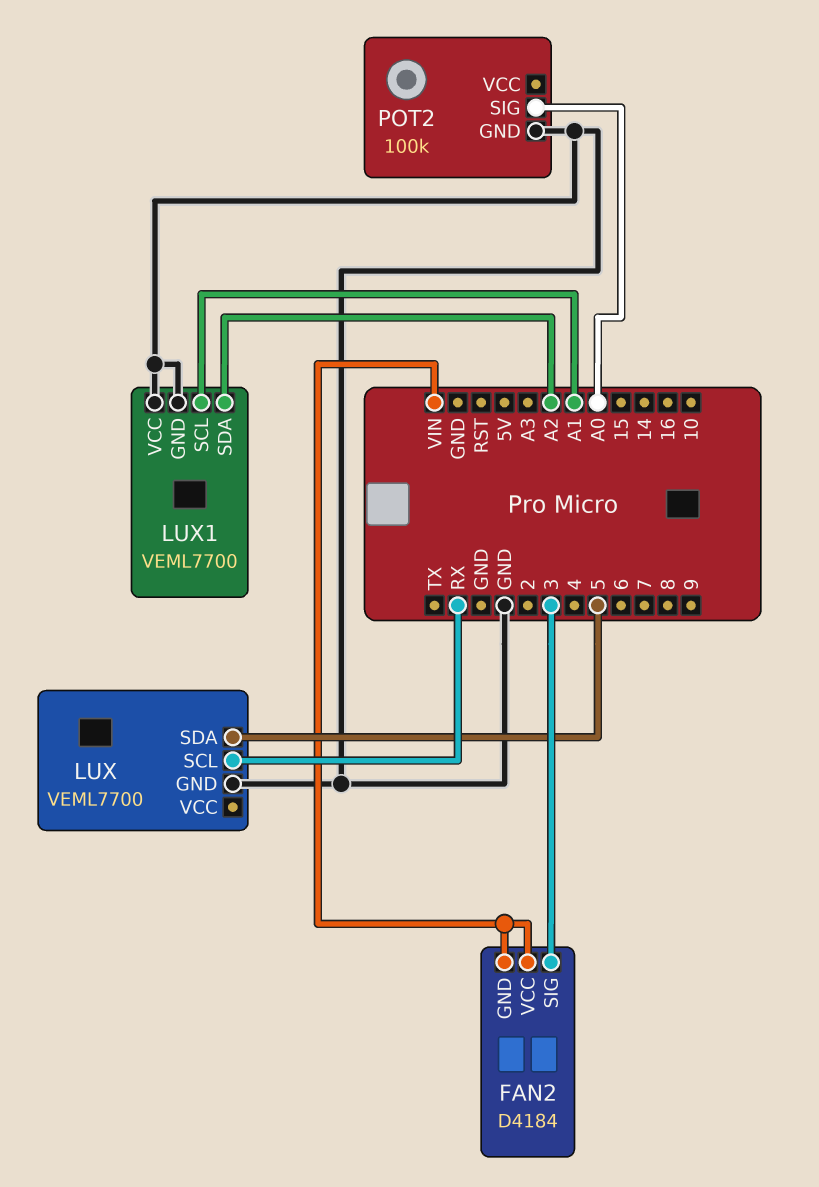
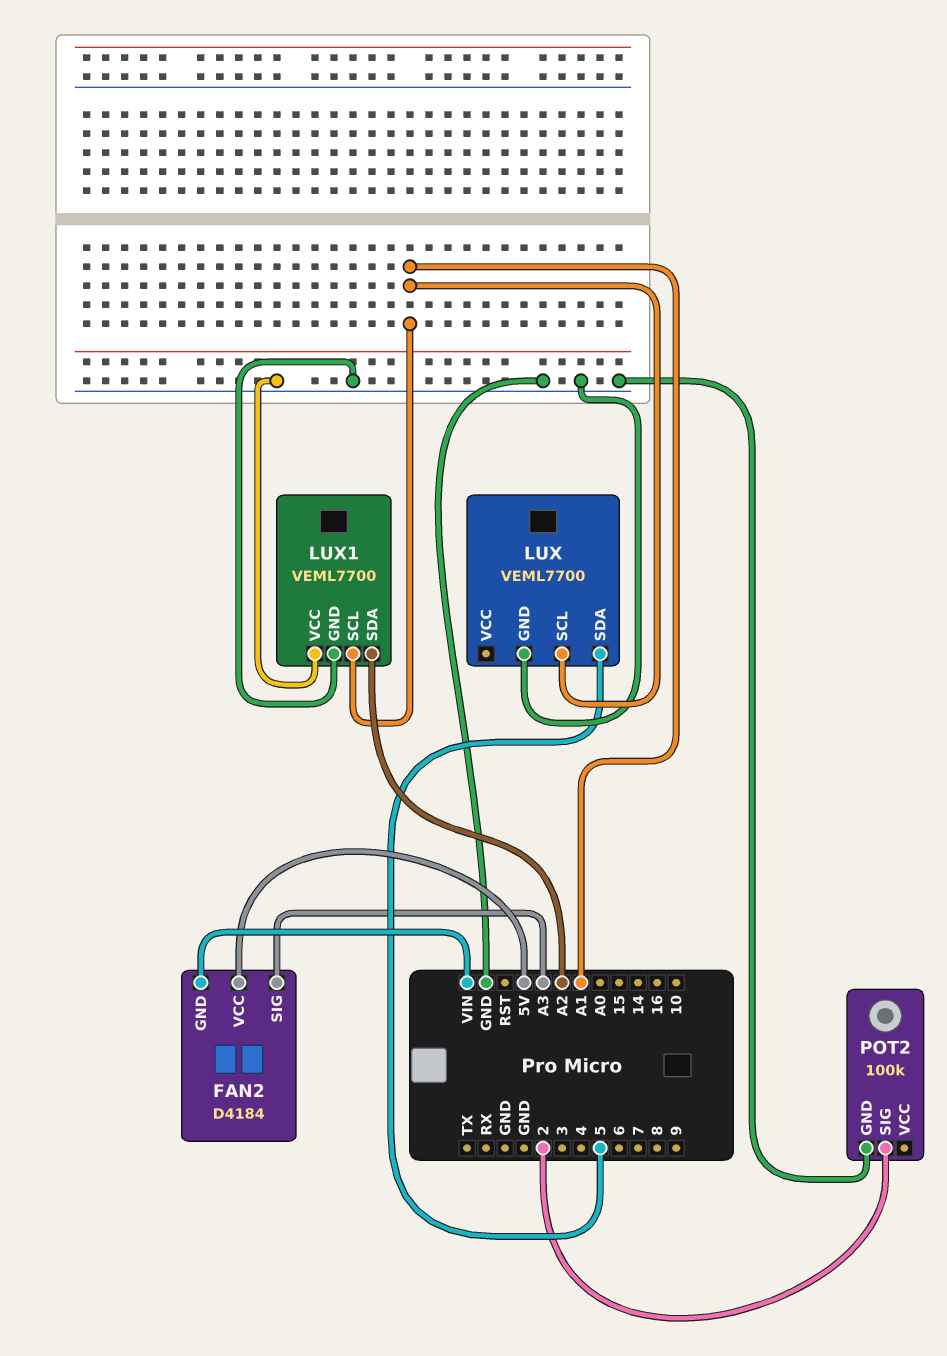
FAN2 pin SIG: 3 -> A3
FAN2 pin VCC: VIN -> 5V
LUX pin SCL: RX -> A1
POT2 pin SIG: A0 -> 2

